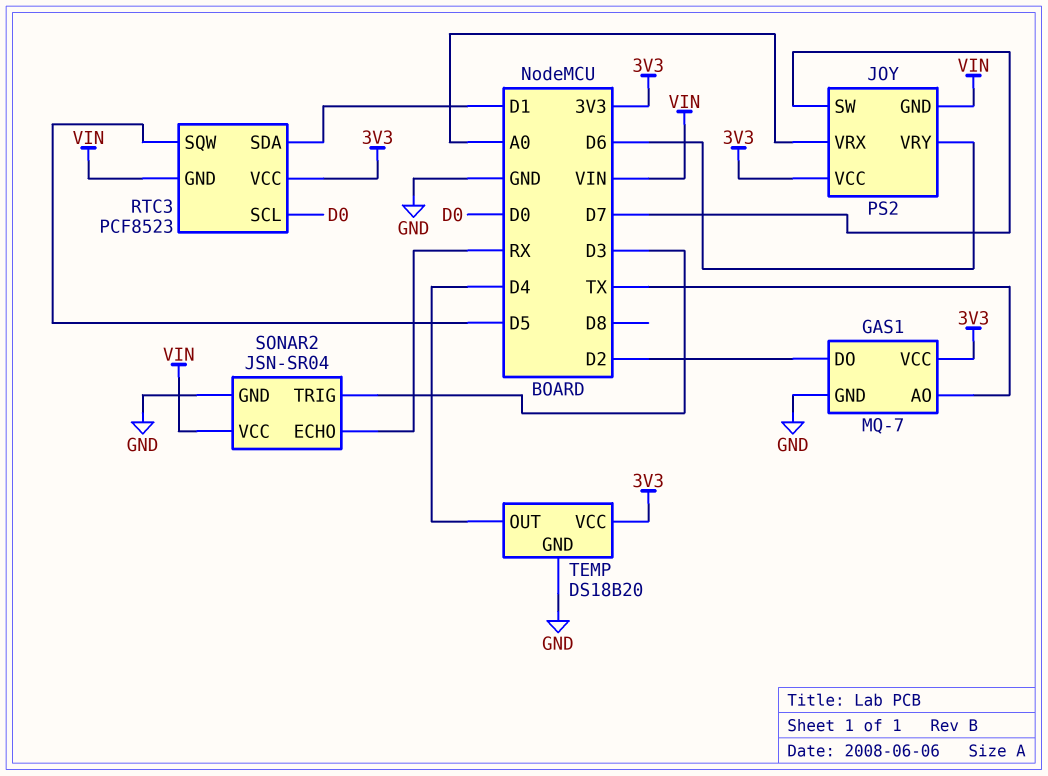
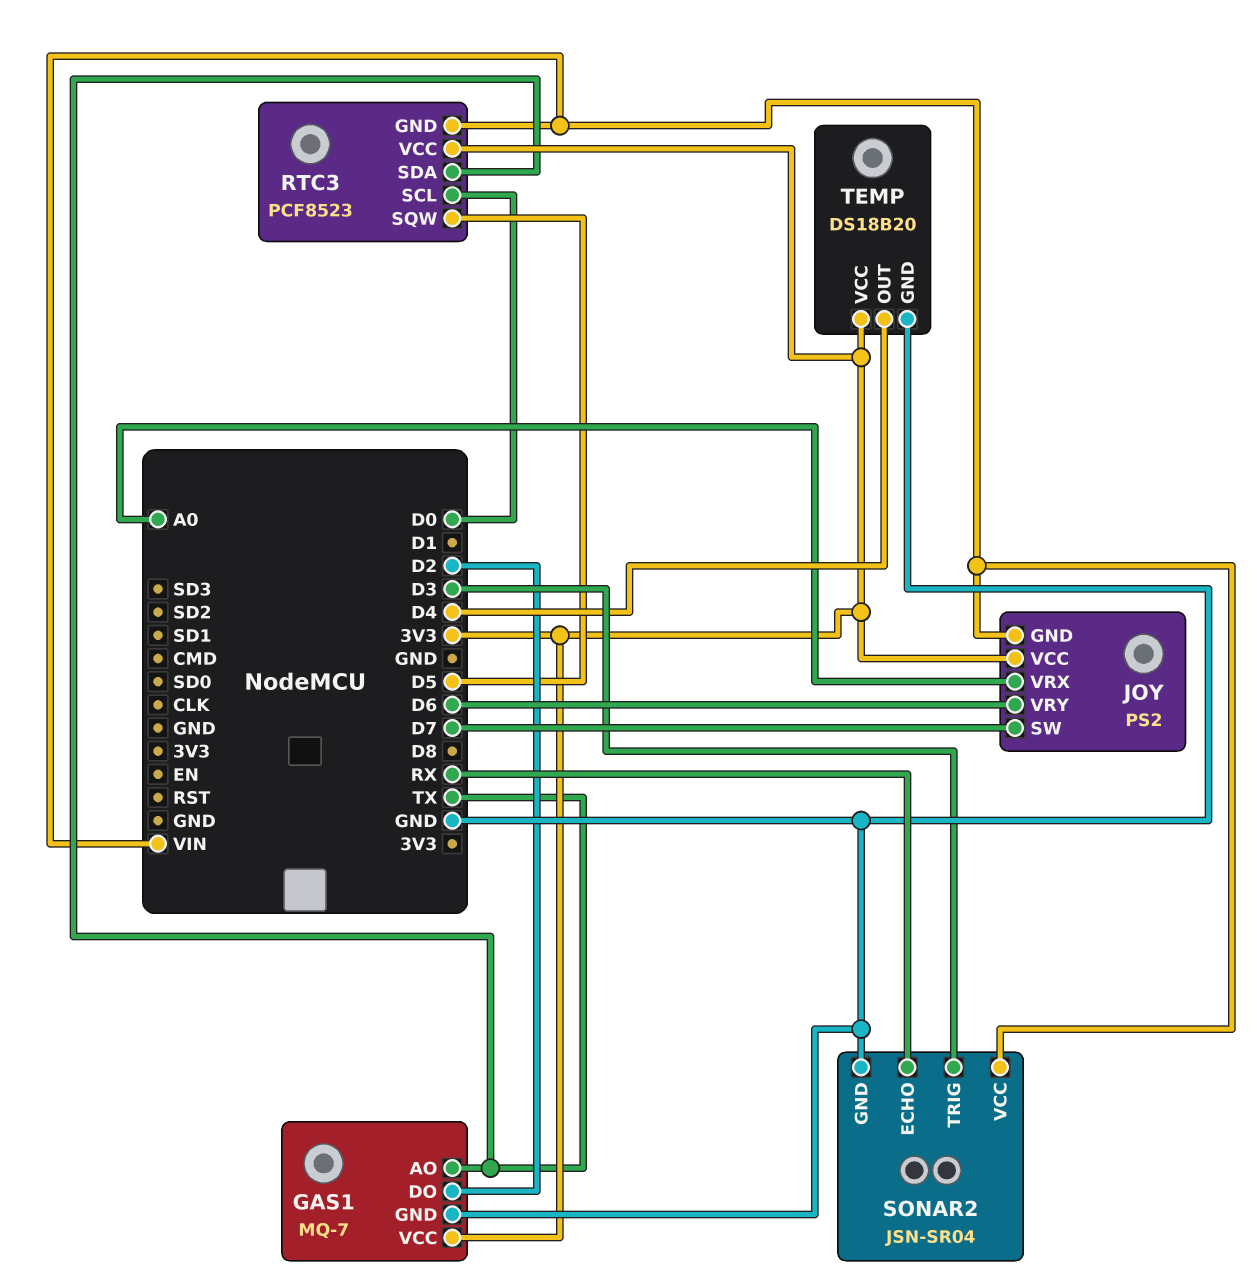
RTC3 pin SDA: D1 -> TX

